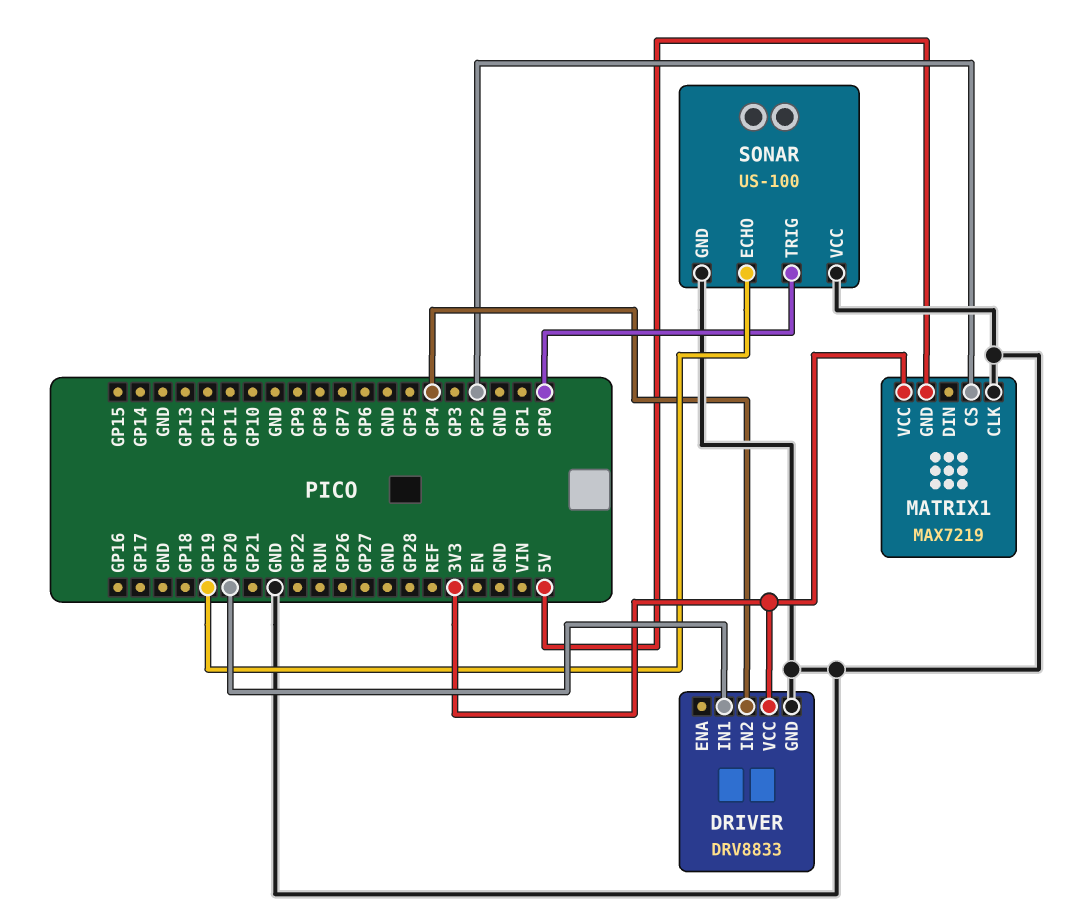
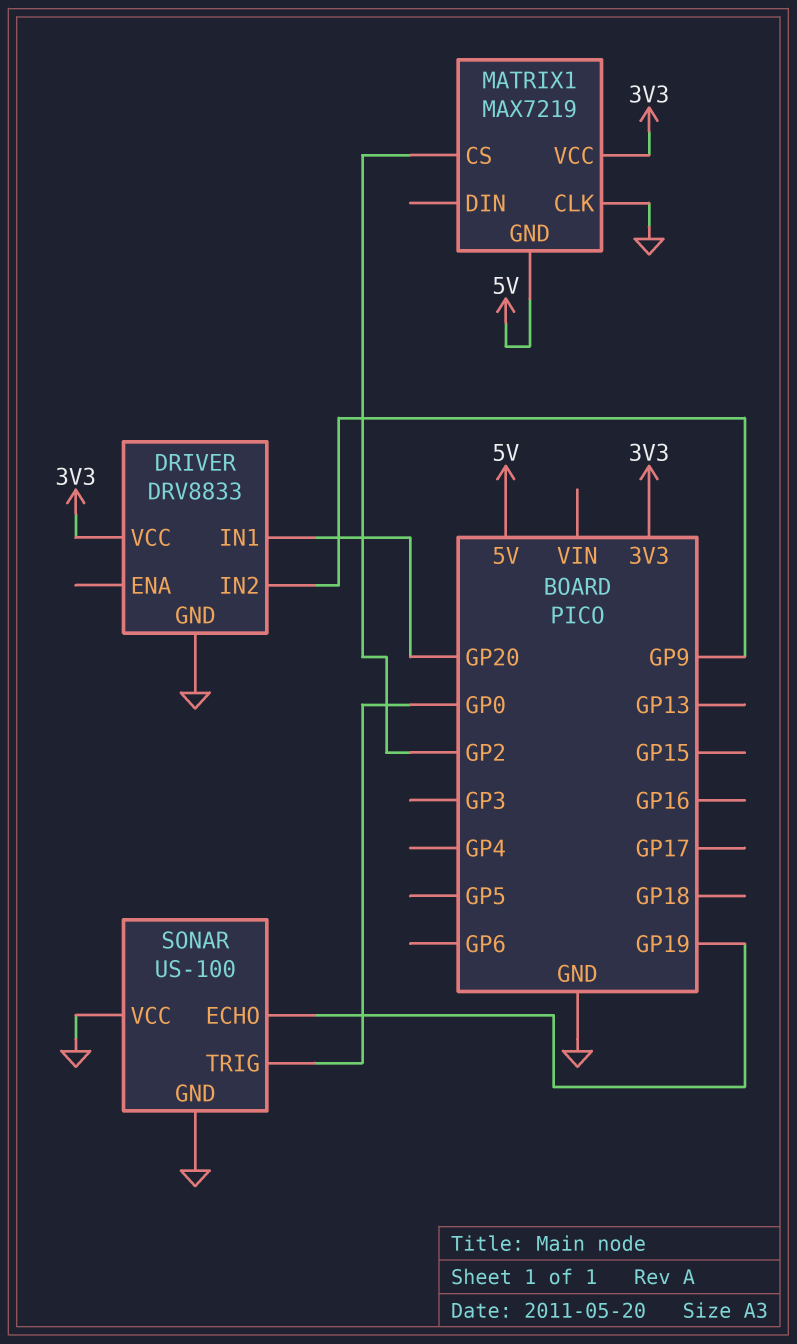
DRIVER pin IN2: GP4 -> GP9

